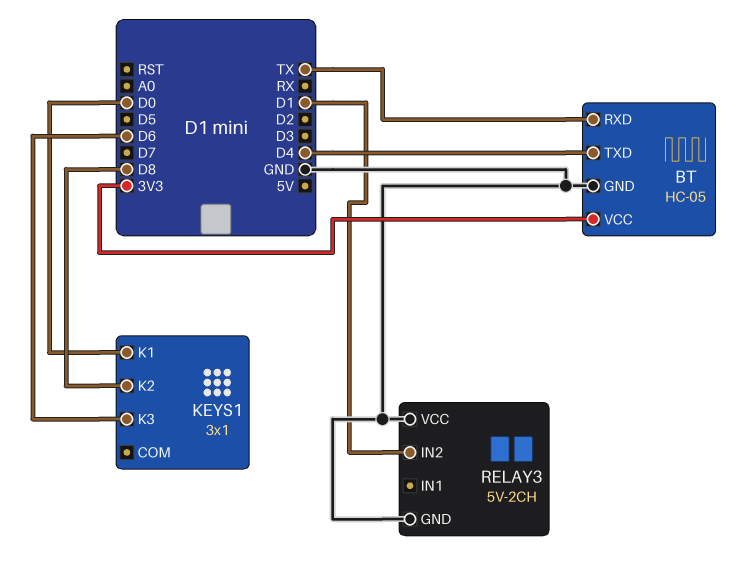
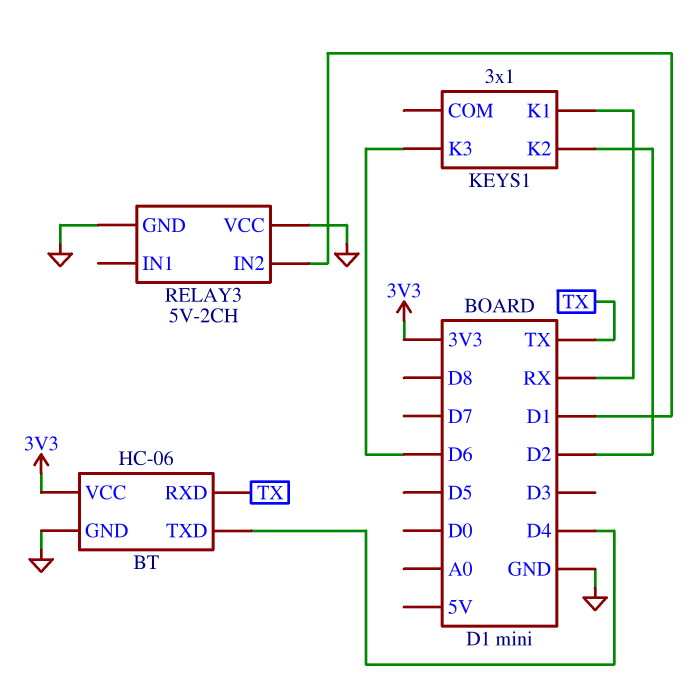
BT: HC-05 -> HC-06
KEYS1 pin K1: D0 -> RX
KEYS1 pin K2: D8 -> D2

